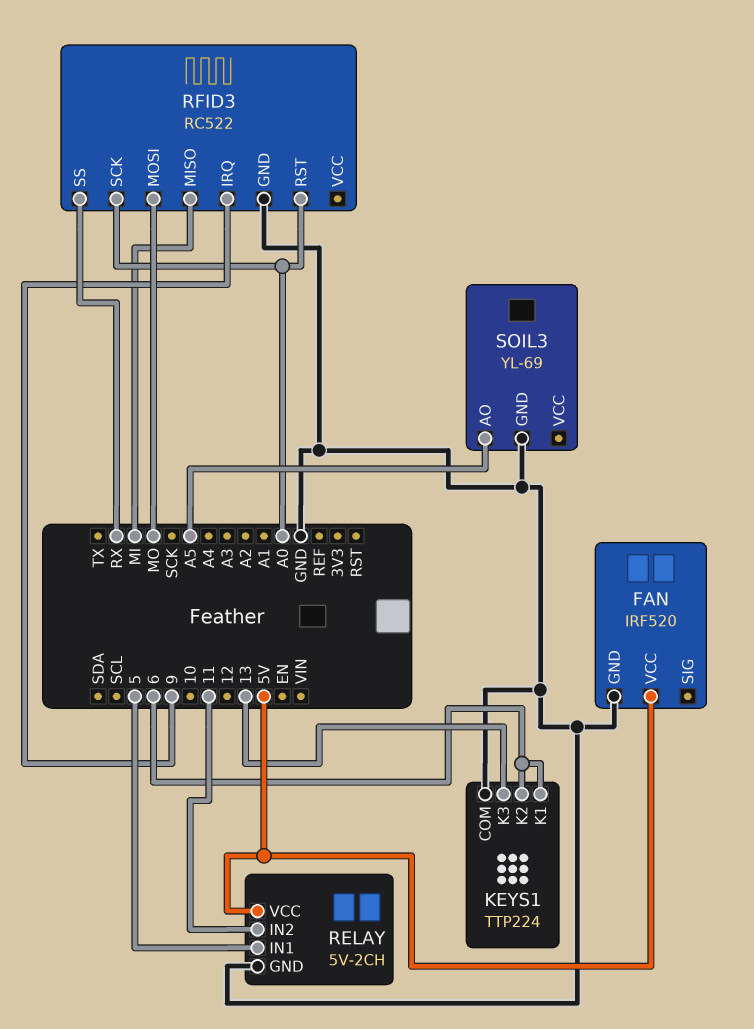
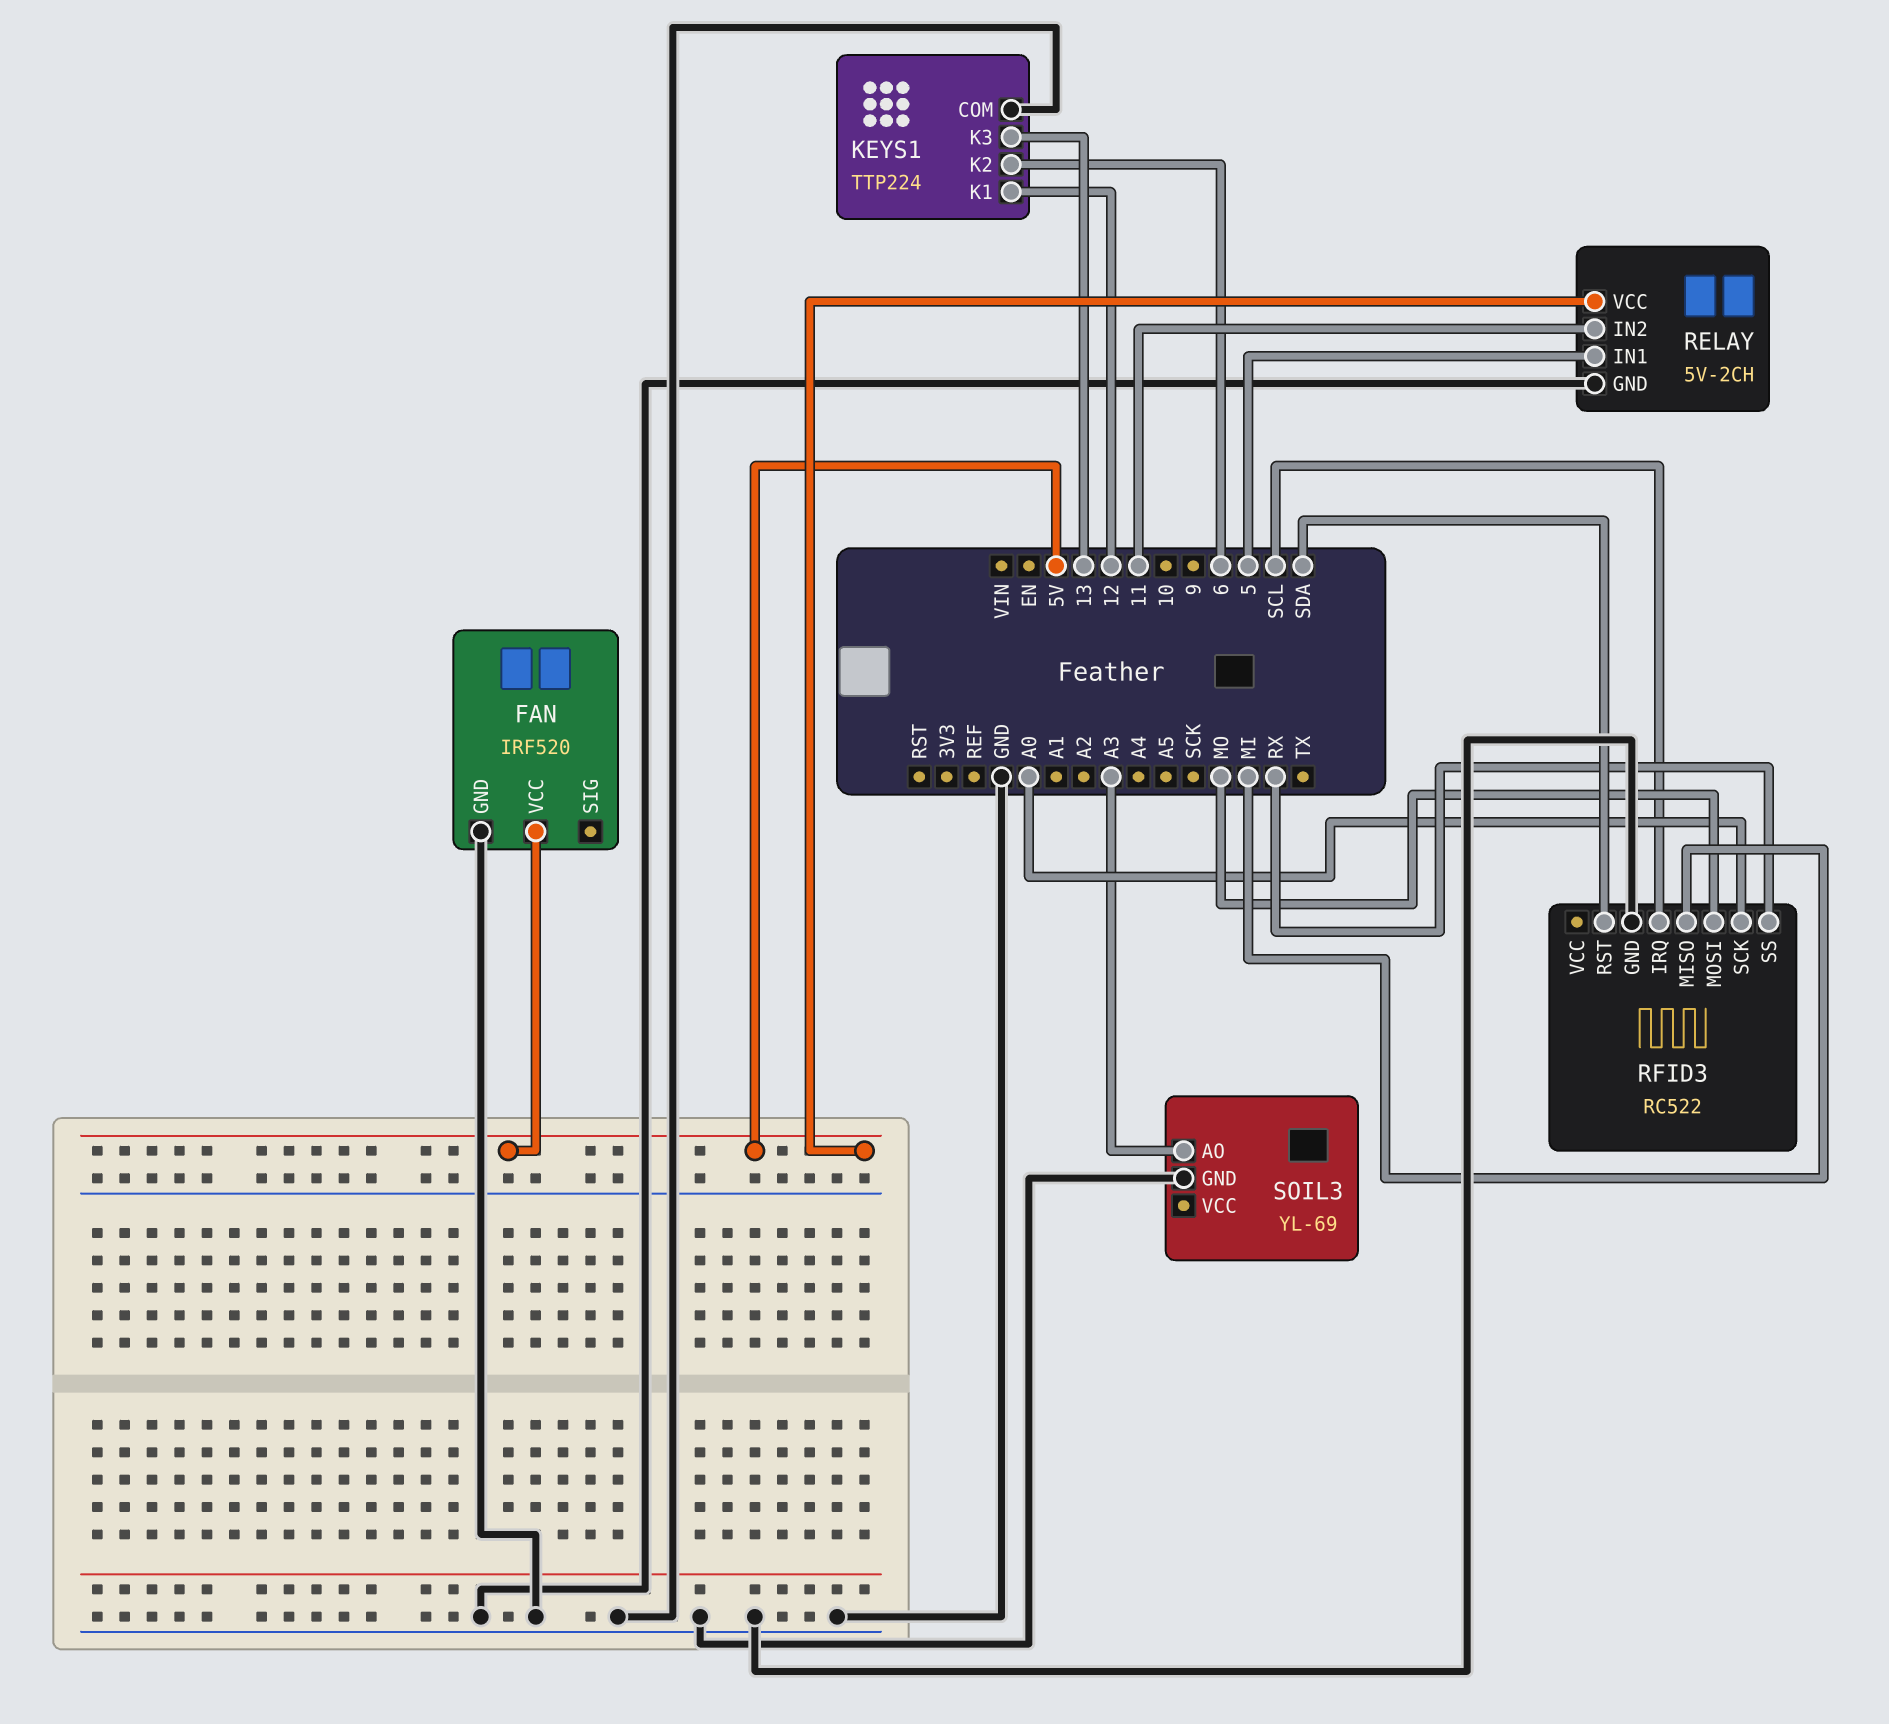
KEYS1 pin K1: 6 -> 12
RFID3 pin IRQ: 9 -> SCL
RFID3 pin RST: A0 -> SDA
SOIL3 pin AO: A5 -> A3

